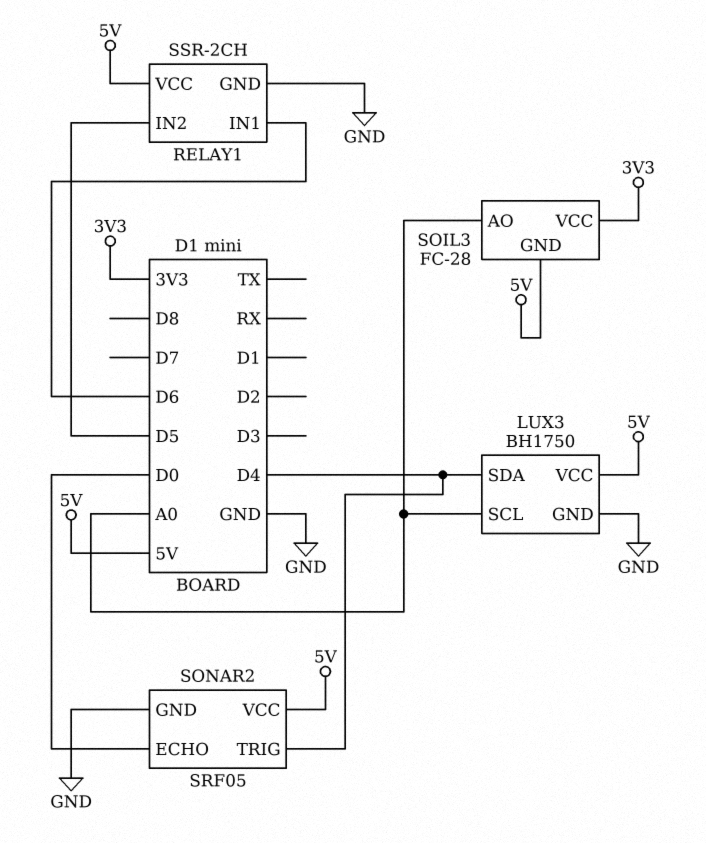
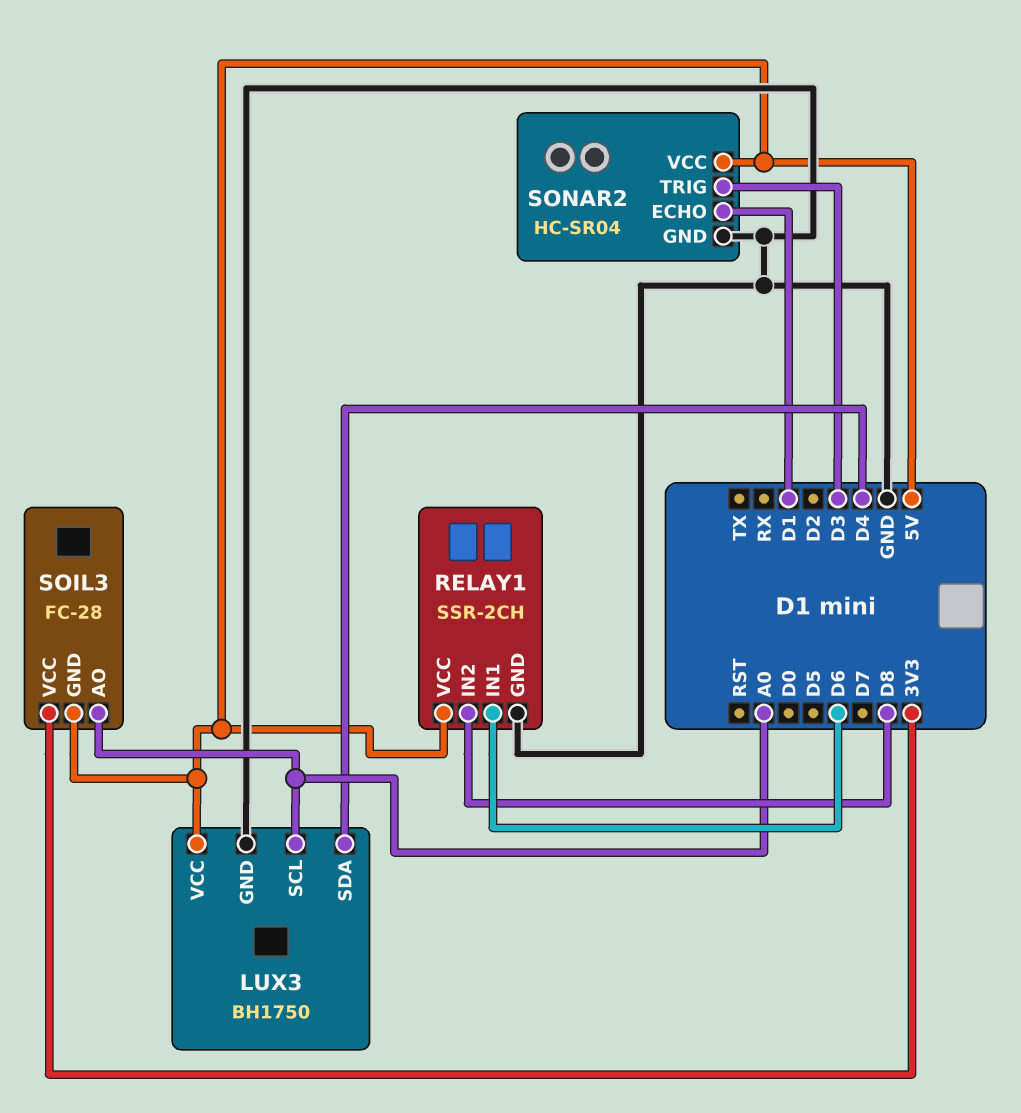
RELAY1 pin IN2: D5 -> D8
SONAR2: SRF05 -> HC-SR04
SONAR2 pin ECHO: D0 -> D1
SONAR2 pin TRIG: D4 -> D3

